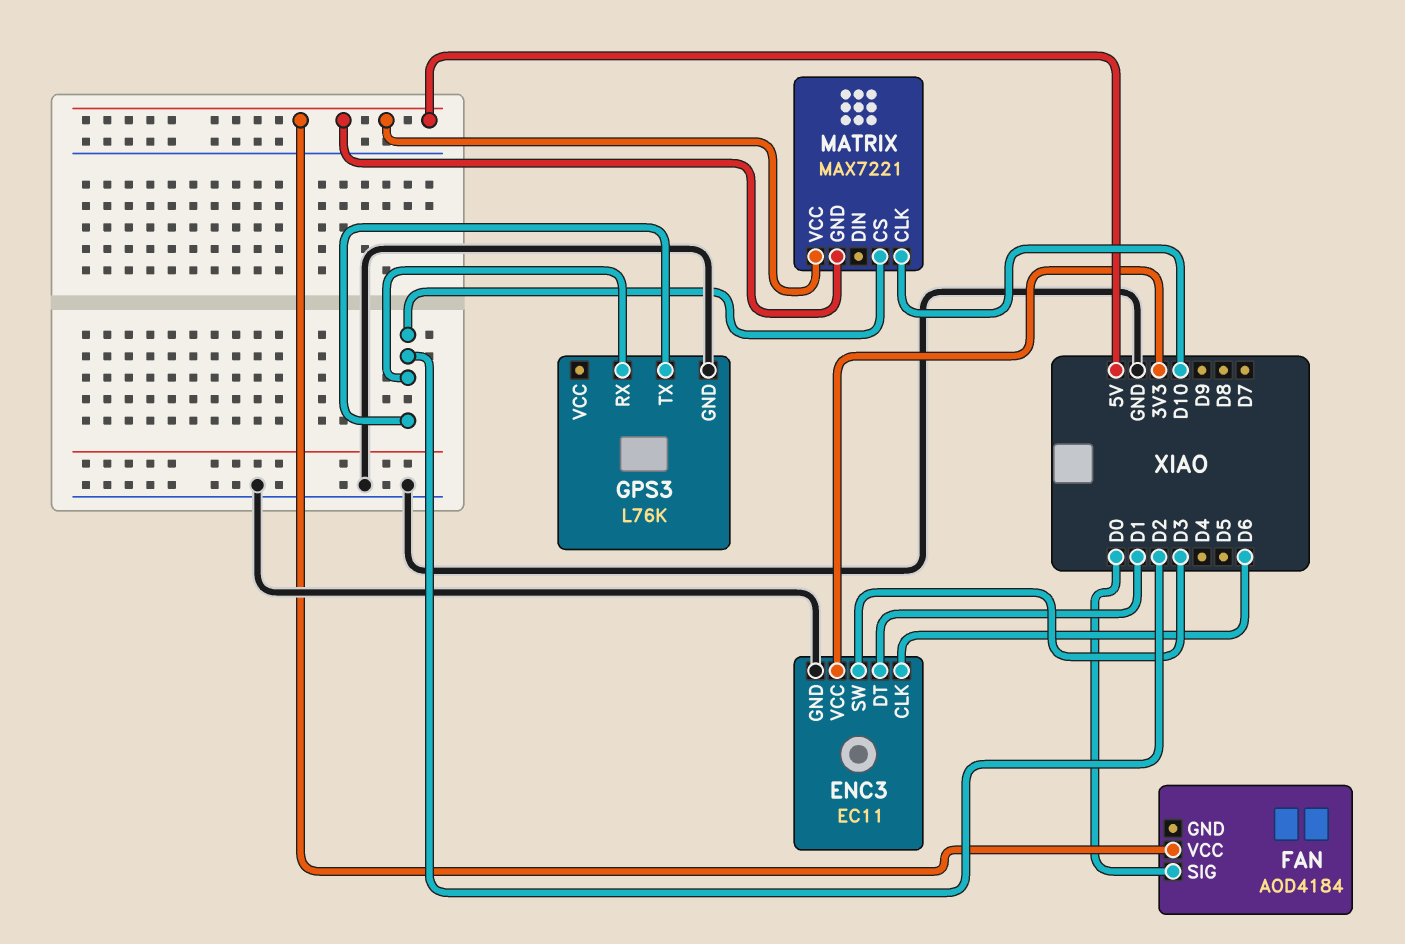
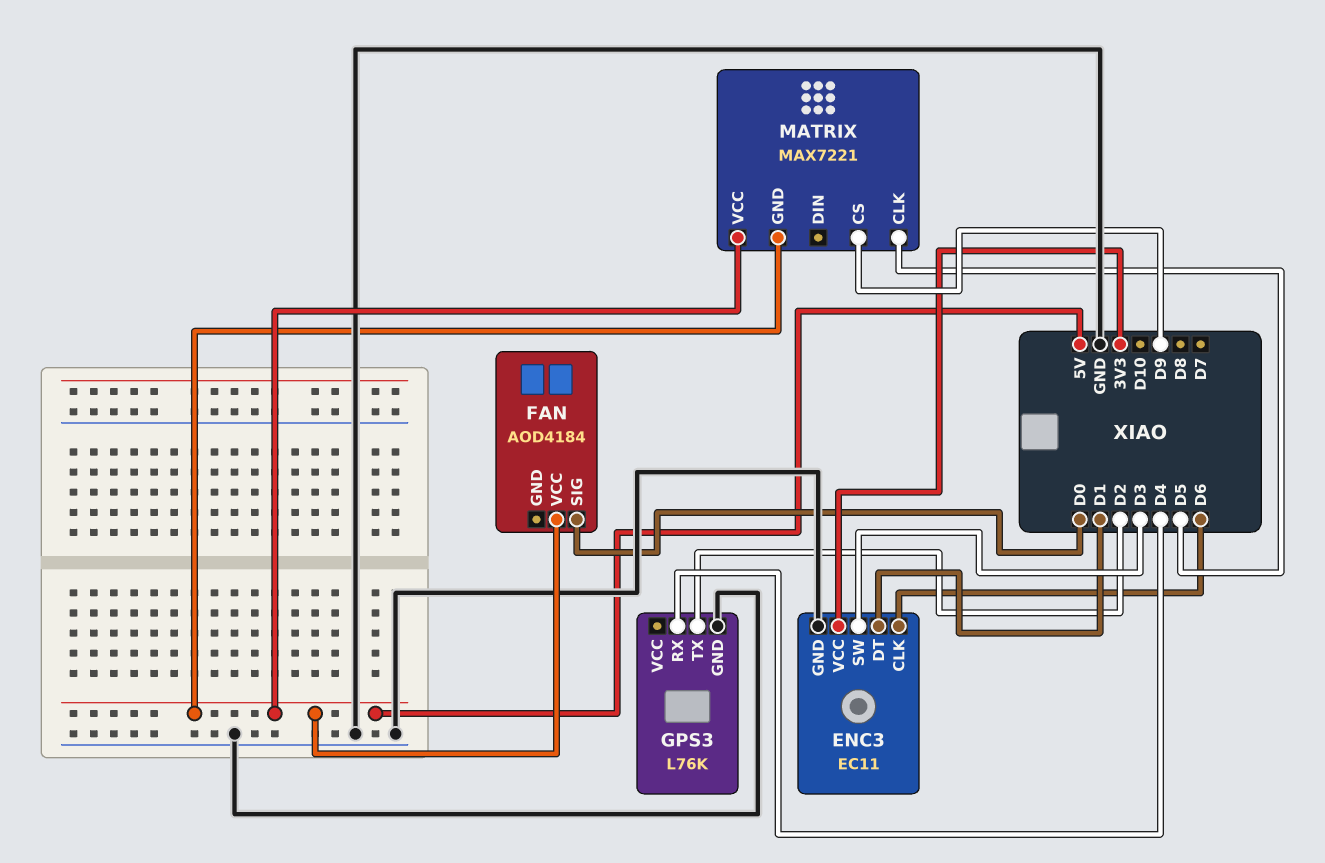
GPS3 pin RX: D2 -> D4
MATRIX pin CLK: D10 -> D5
MATRIX pin CS: D2 -> D9

